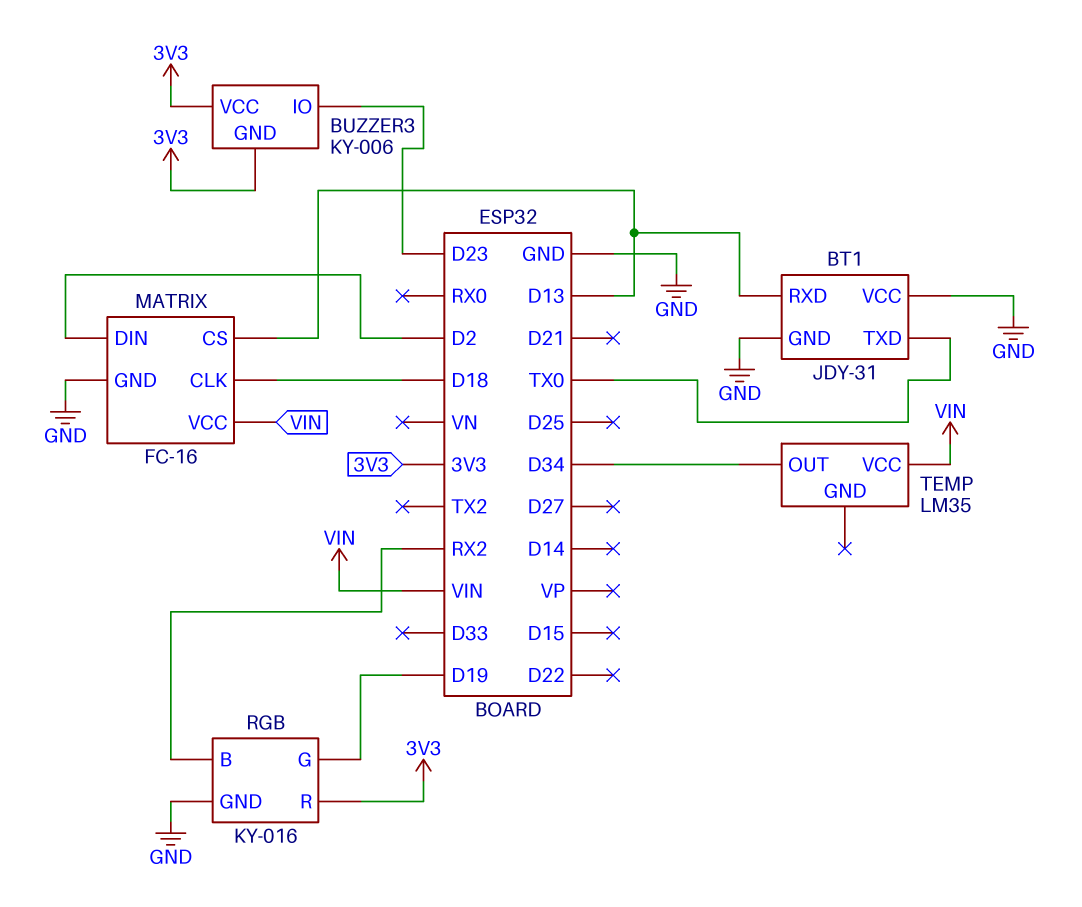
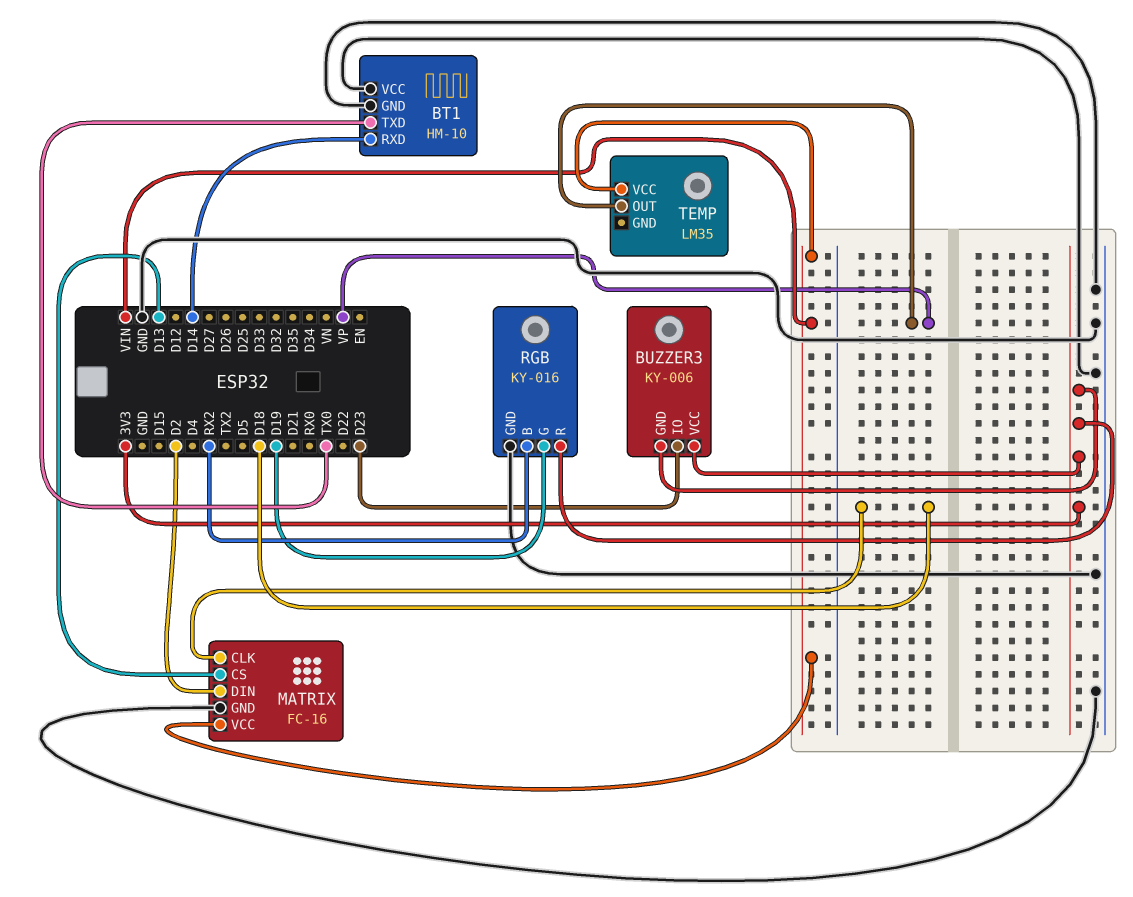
BT1: JDY-31 -> HM-10
BT1 pin RXD: D13 -> D14
TEMP pin OUT: D34 -> VP

